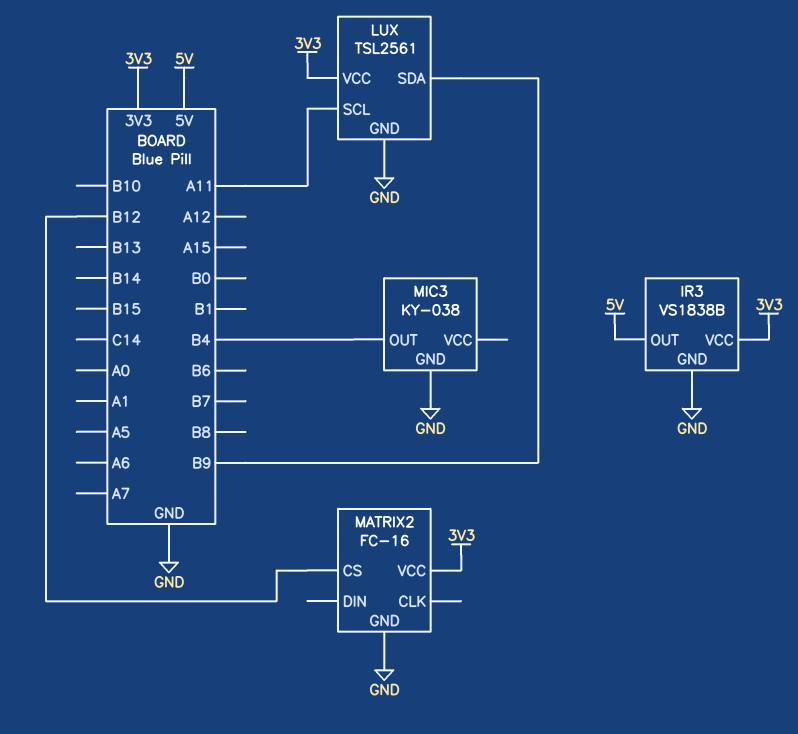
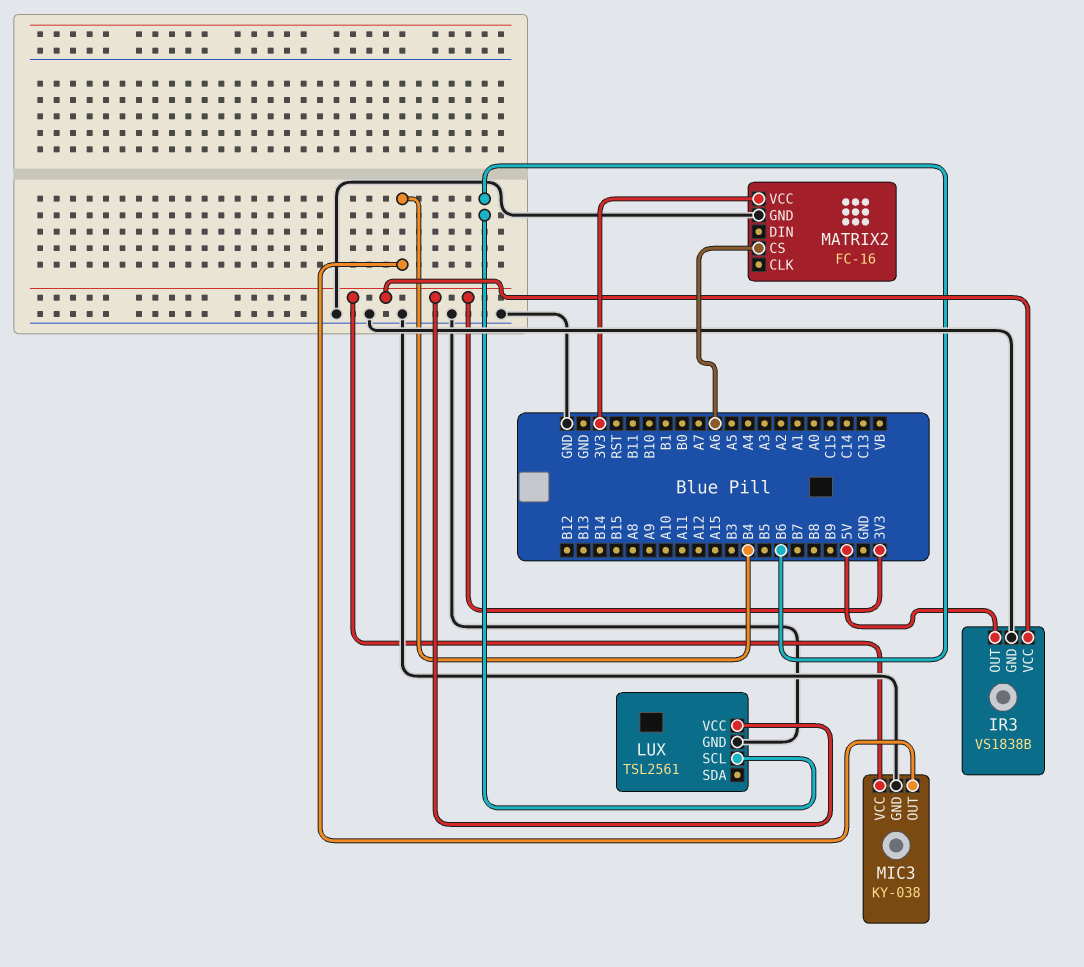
LUX pin SCL: A11 -> B6
LUX pin SDA: B9 -> none
MATRIX2 pin CS: B12 -> A6
MIC3 pin VCC: none -> 3V3

